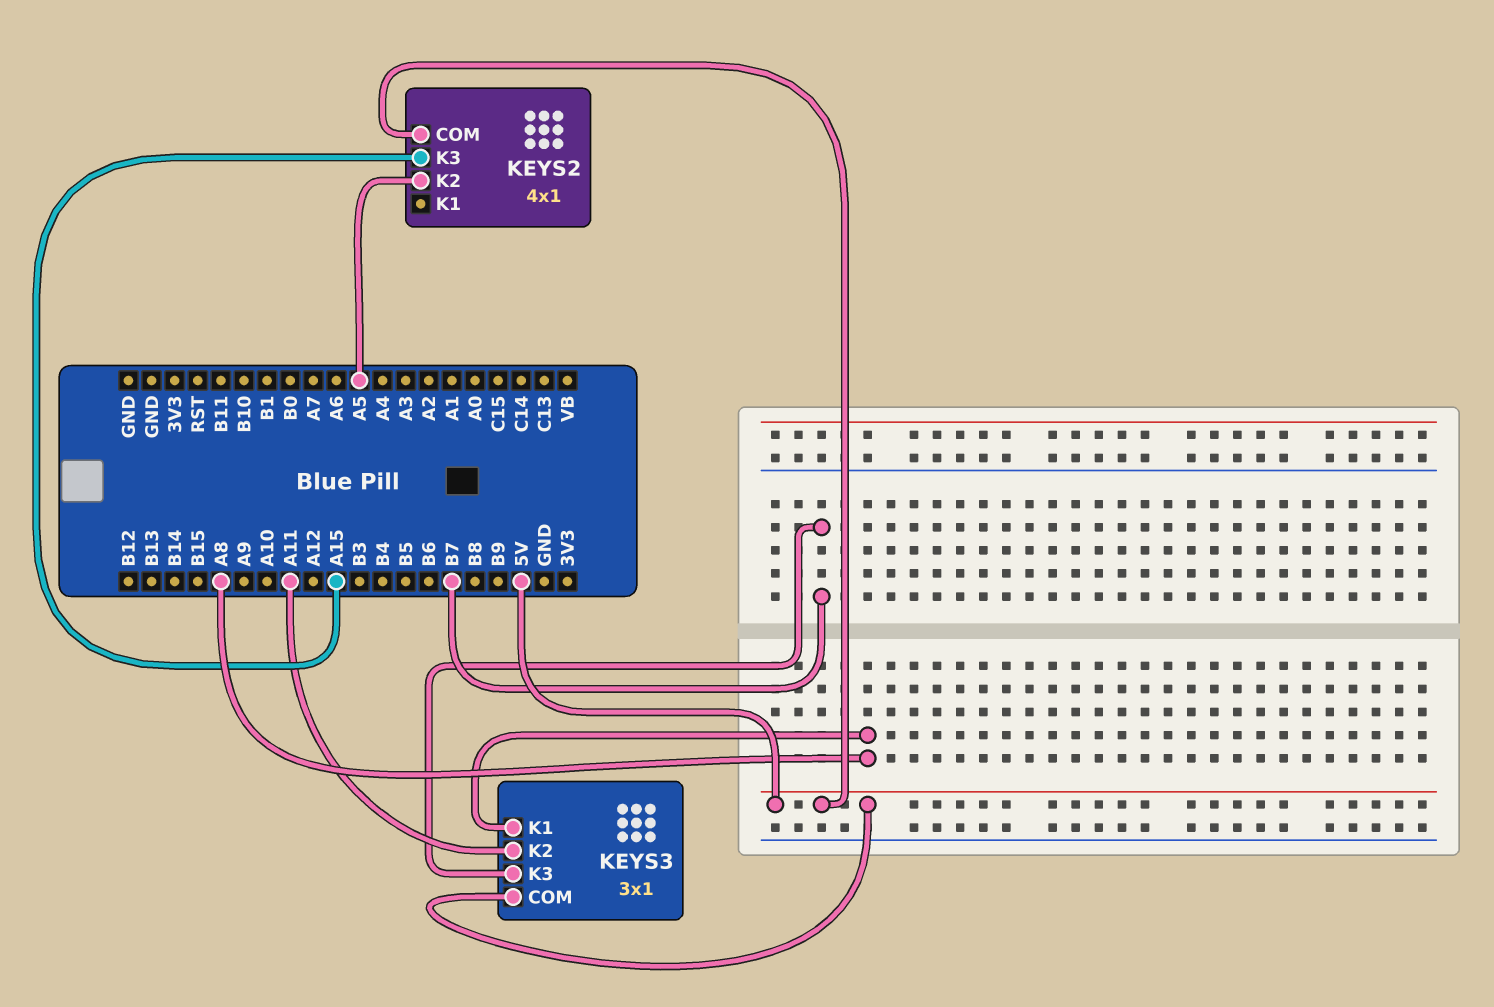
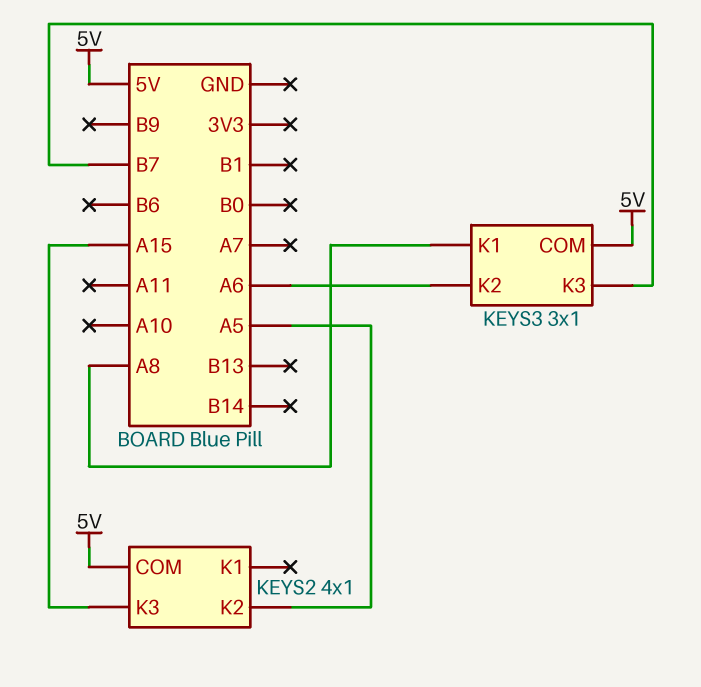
KEYS3 pin K2: A11 -> A6

